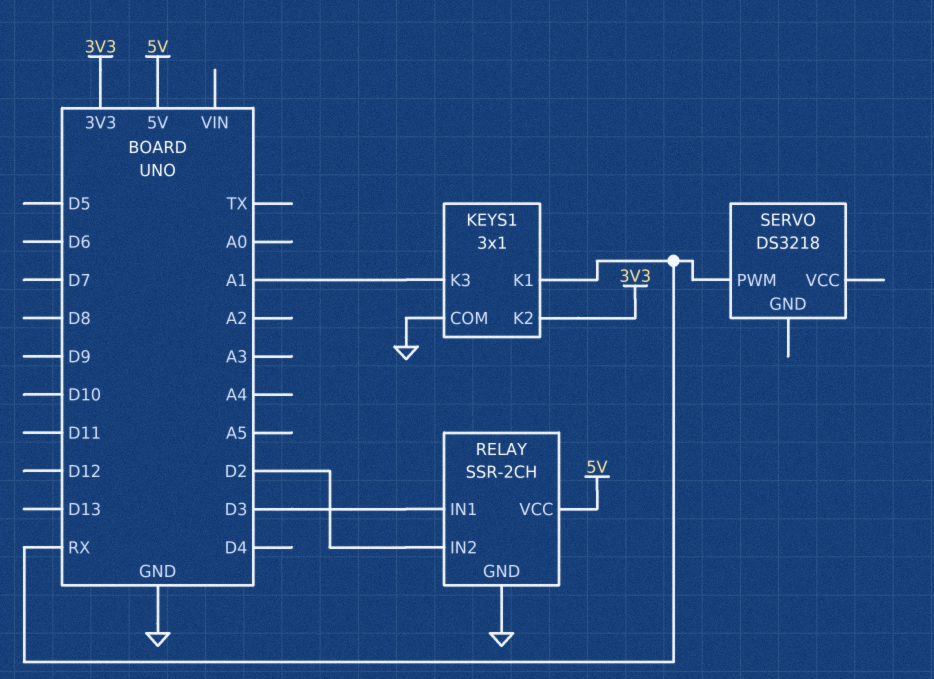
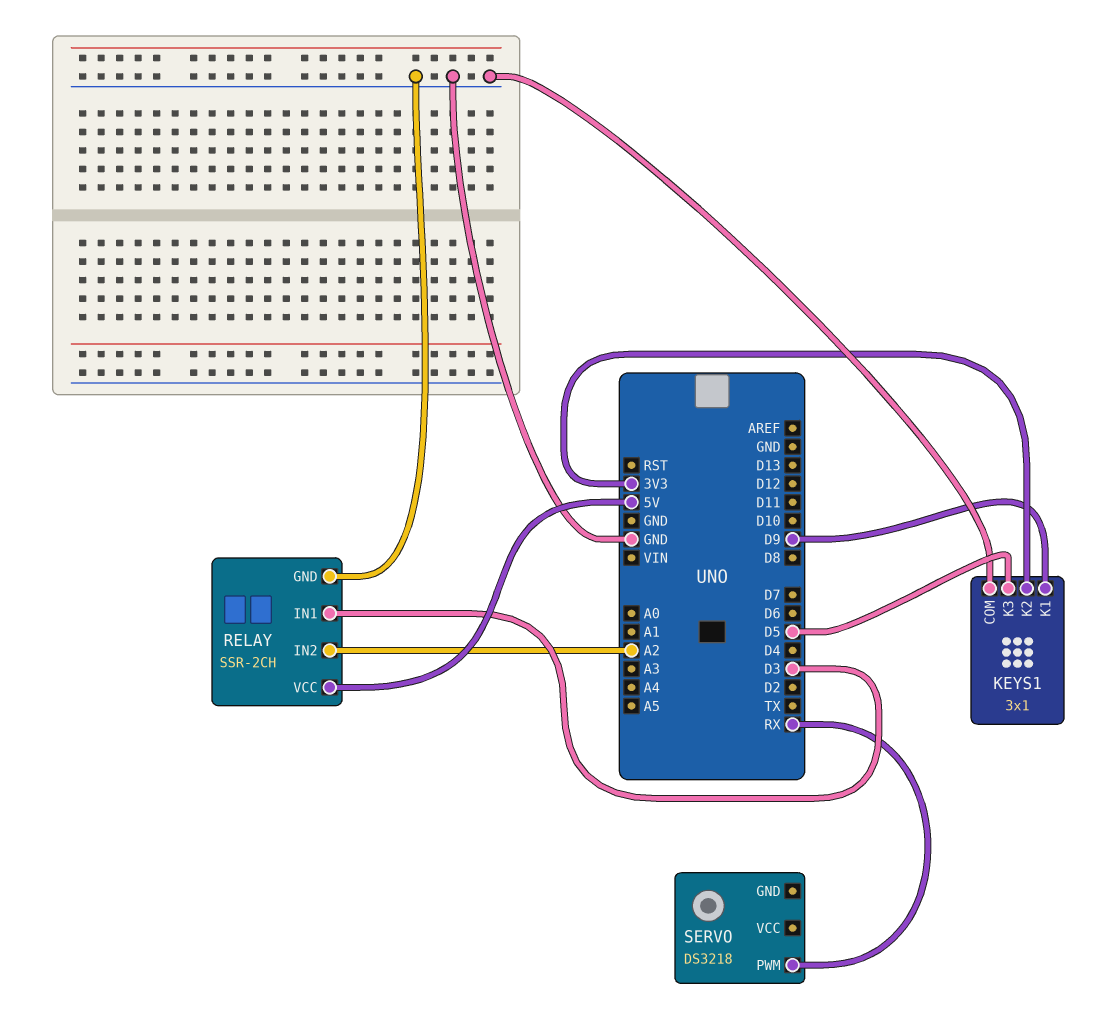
KEYS1 pin K1: RX -> D9
KEYS1 pin K3: A1 -> D5
RELAY pin IN2: D2 -> A2

